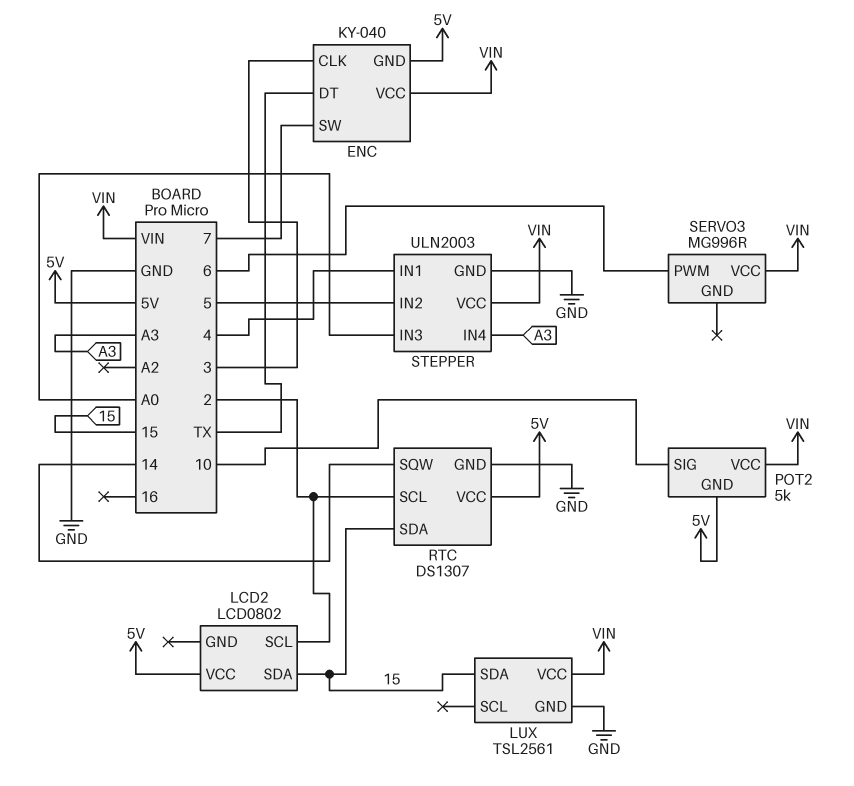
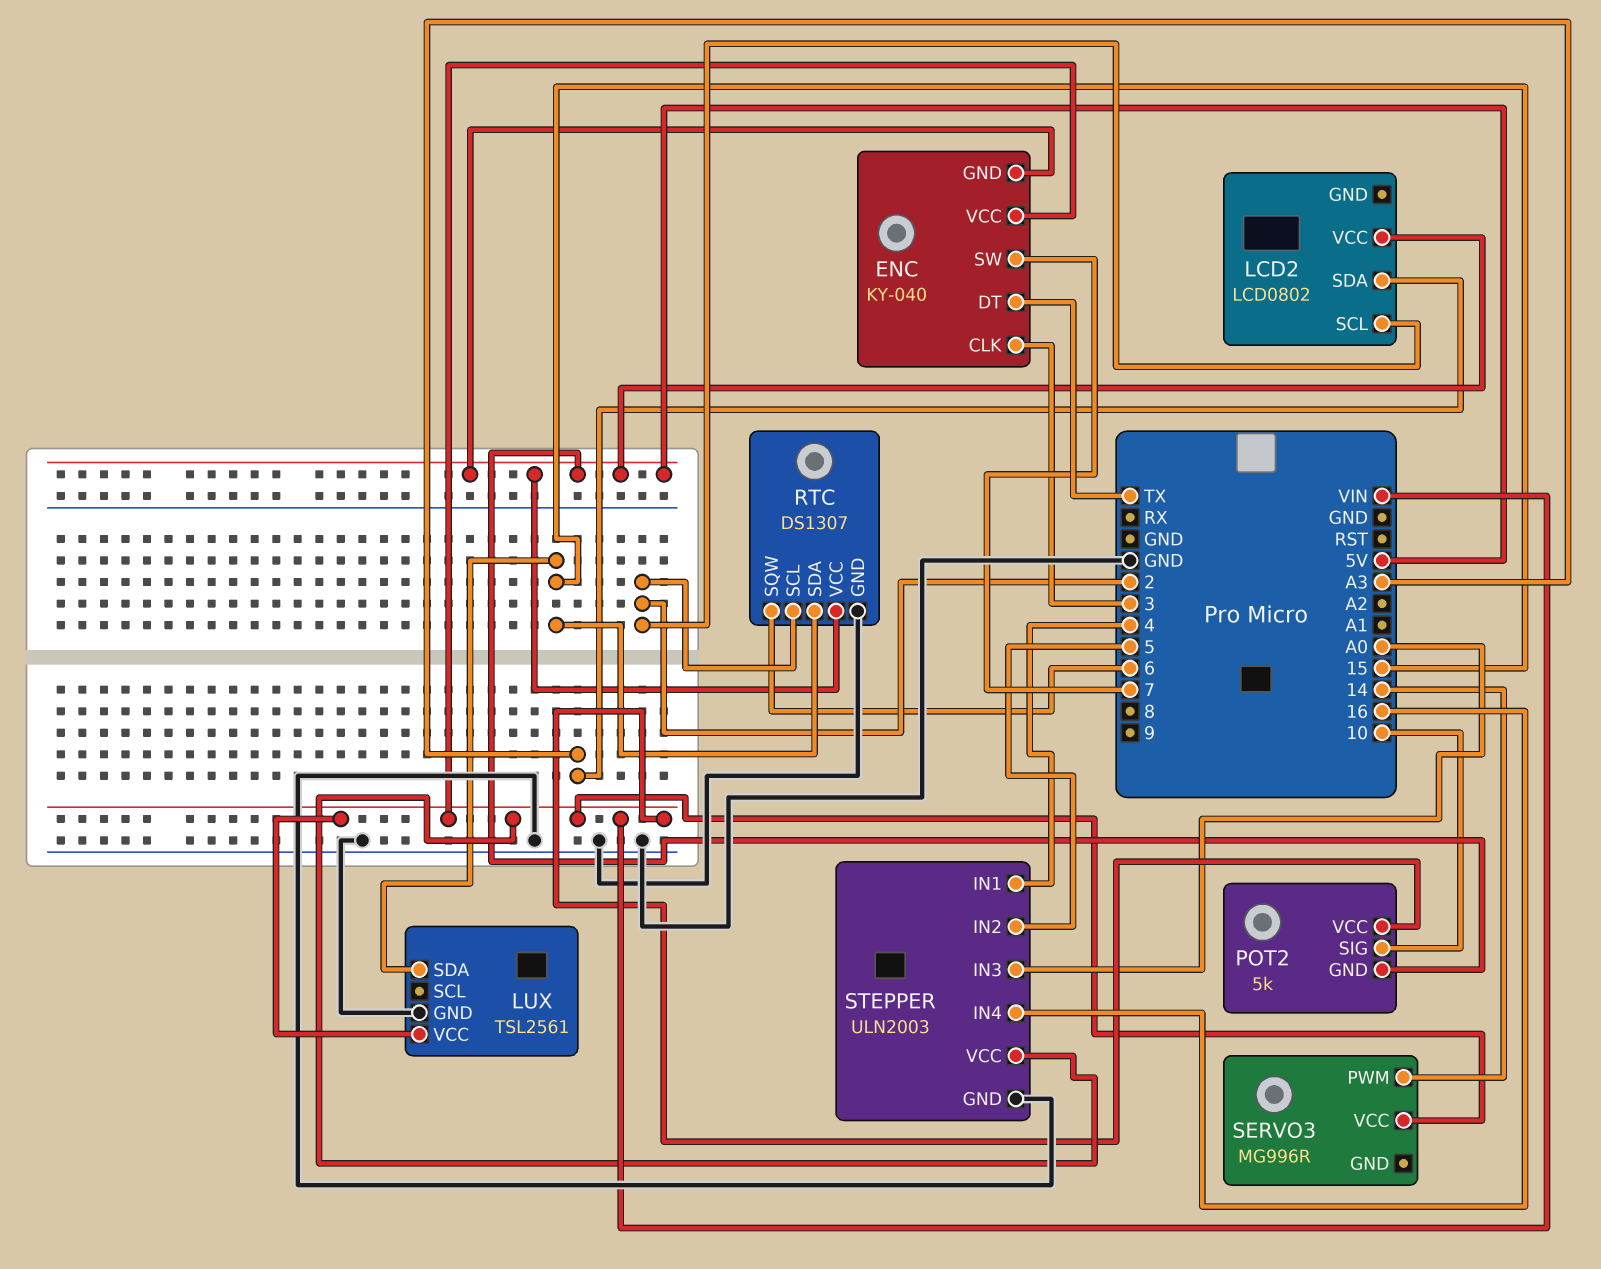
LCD2 pin SDA: 15 -> A3
RTC pin SQW: 14 -> 6
SERVO3 pin PWM: 6 -> 14
STEPPER pin IN4: A3 -> 16

